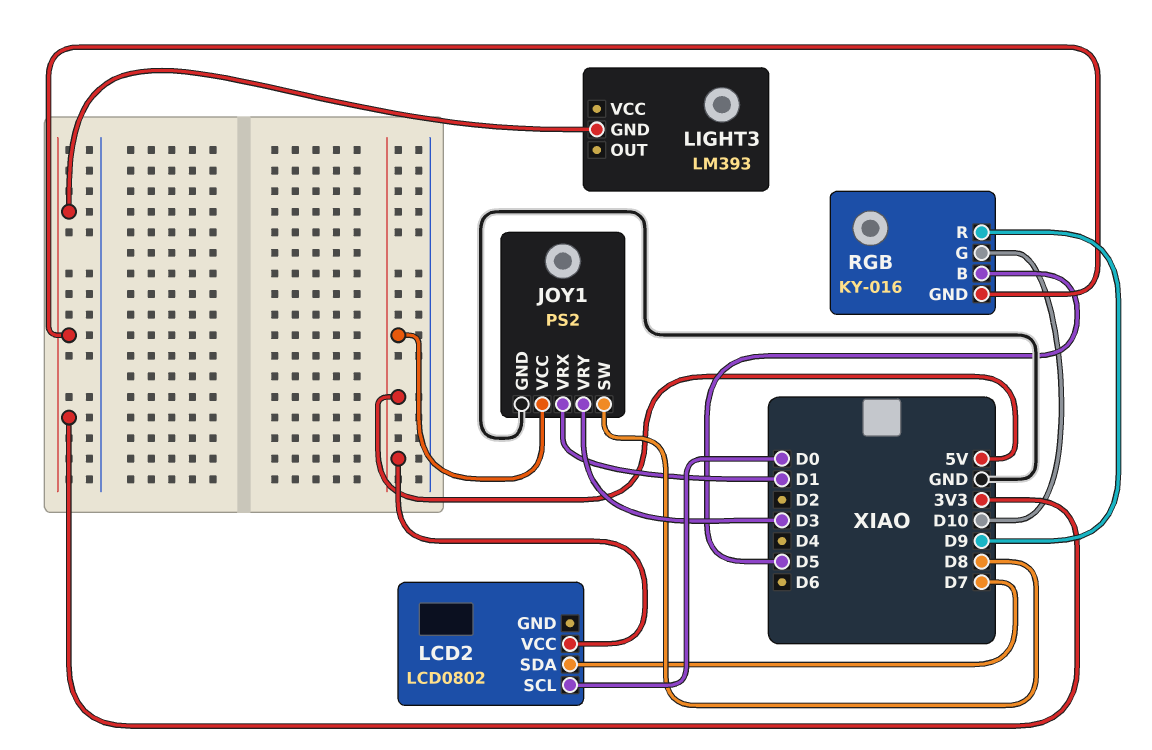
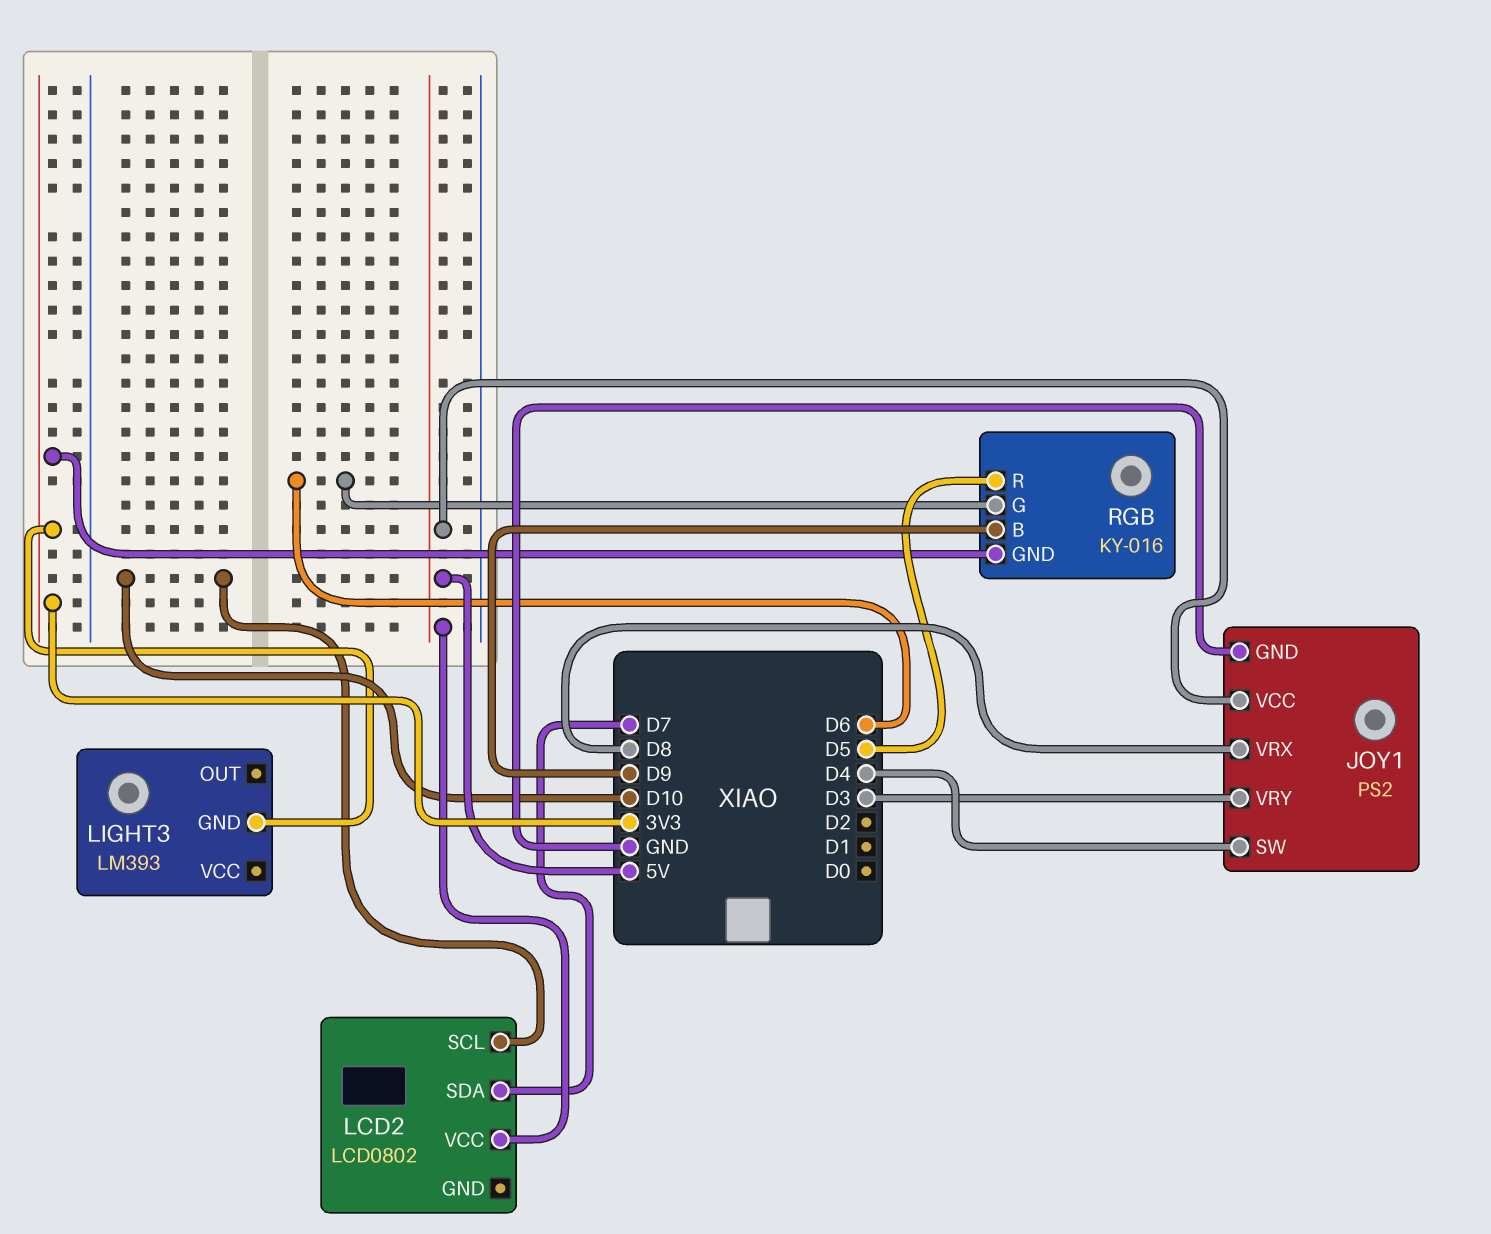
JOY1 pin SW: D8 -> D4
JOY1 pin VRX: D1 -> D8
LCD2 pin SCL: D0 -> D10
RGB pin B: D5 -> D9
RGB pin G: D10 -> D6
RGB pin R: D9 -> D5

